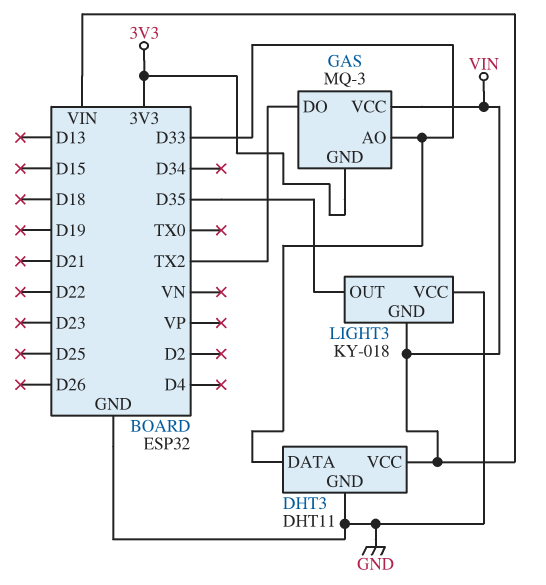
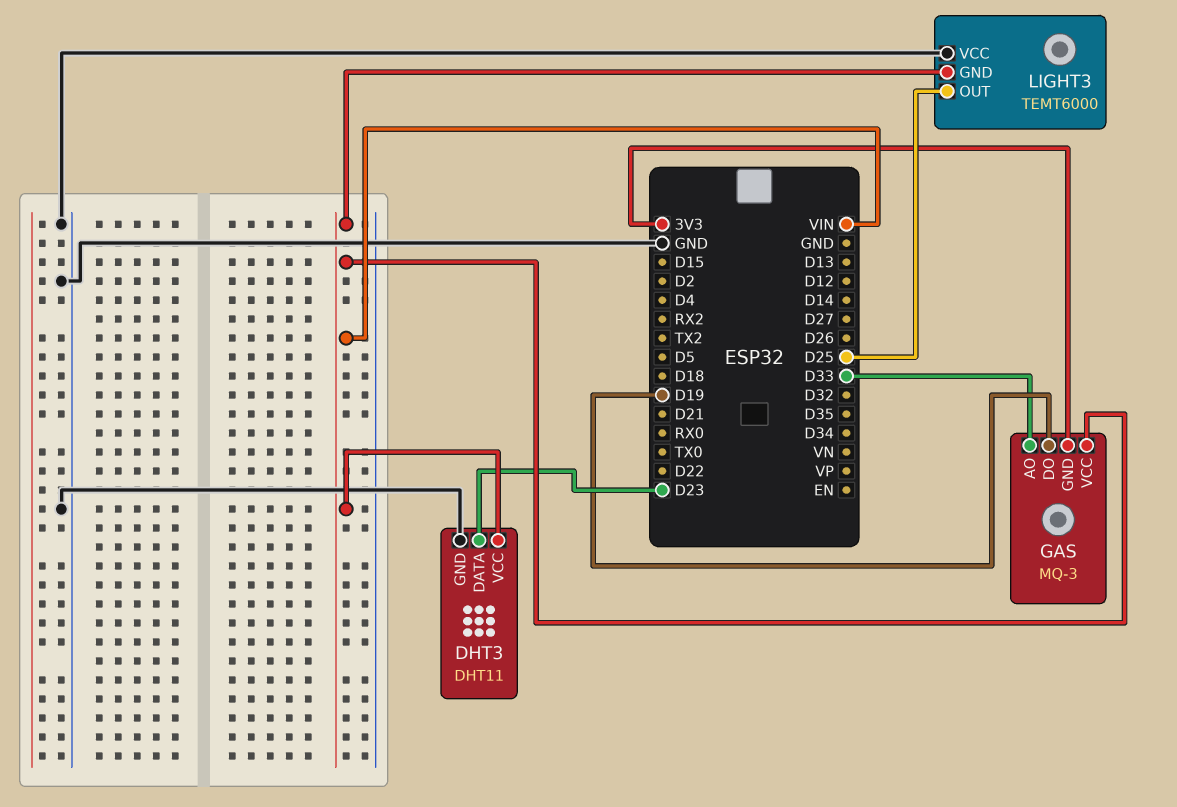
DHT3 pin DATA: D33 -> D23
GAS pin DO: TX2 -> D19
LIGHT3: KY-018 -> TEMT6000
LIGHT3 pin OUT: D35 -> D25

